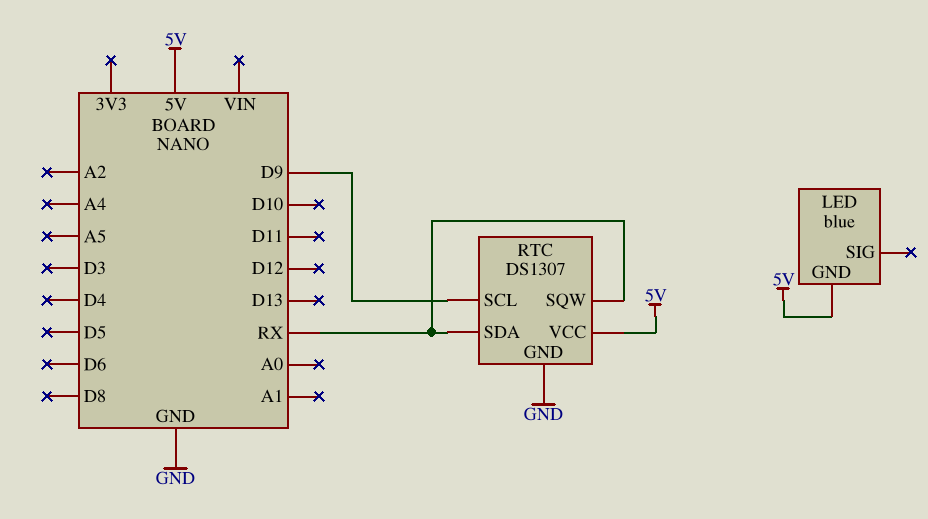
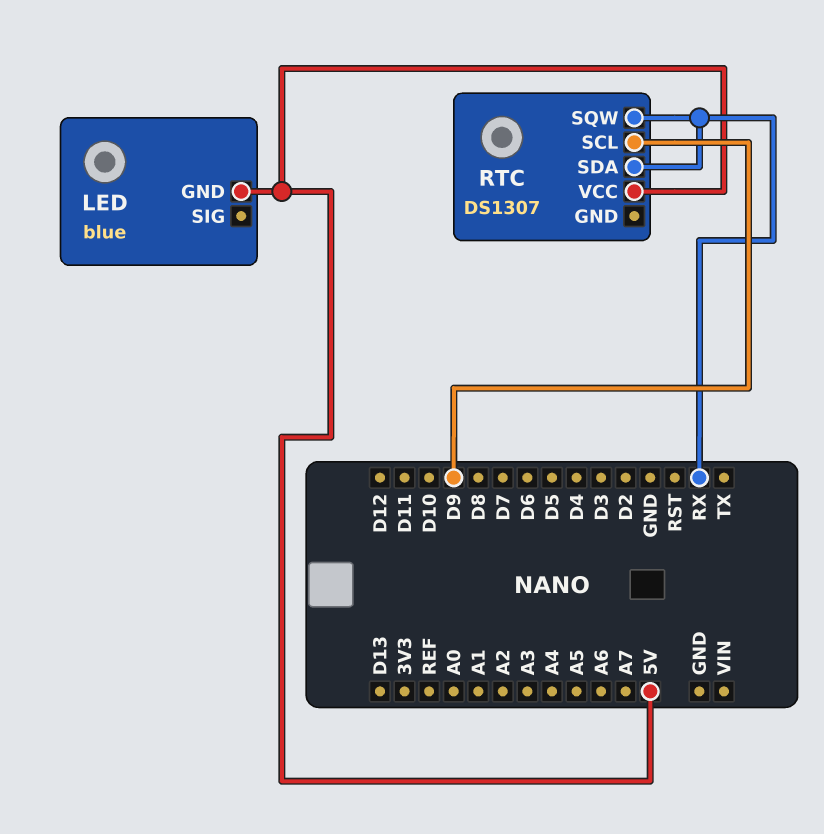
RTC pin GND: GND -> none

